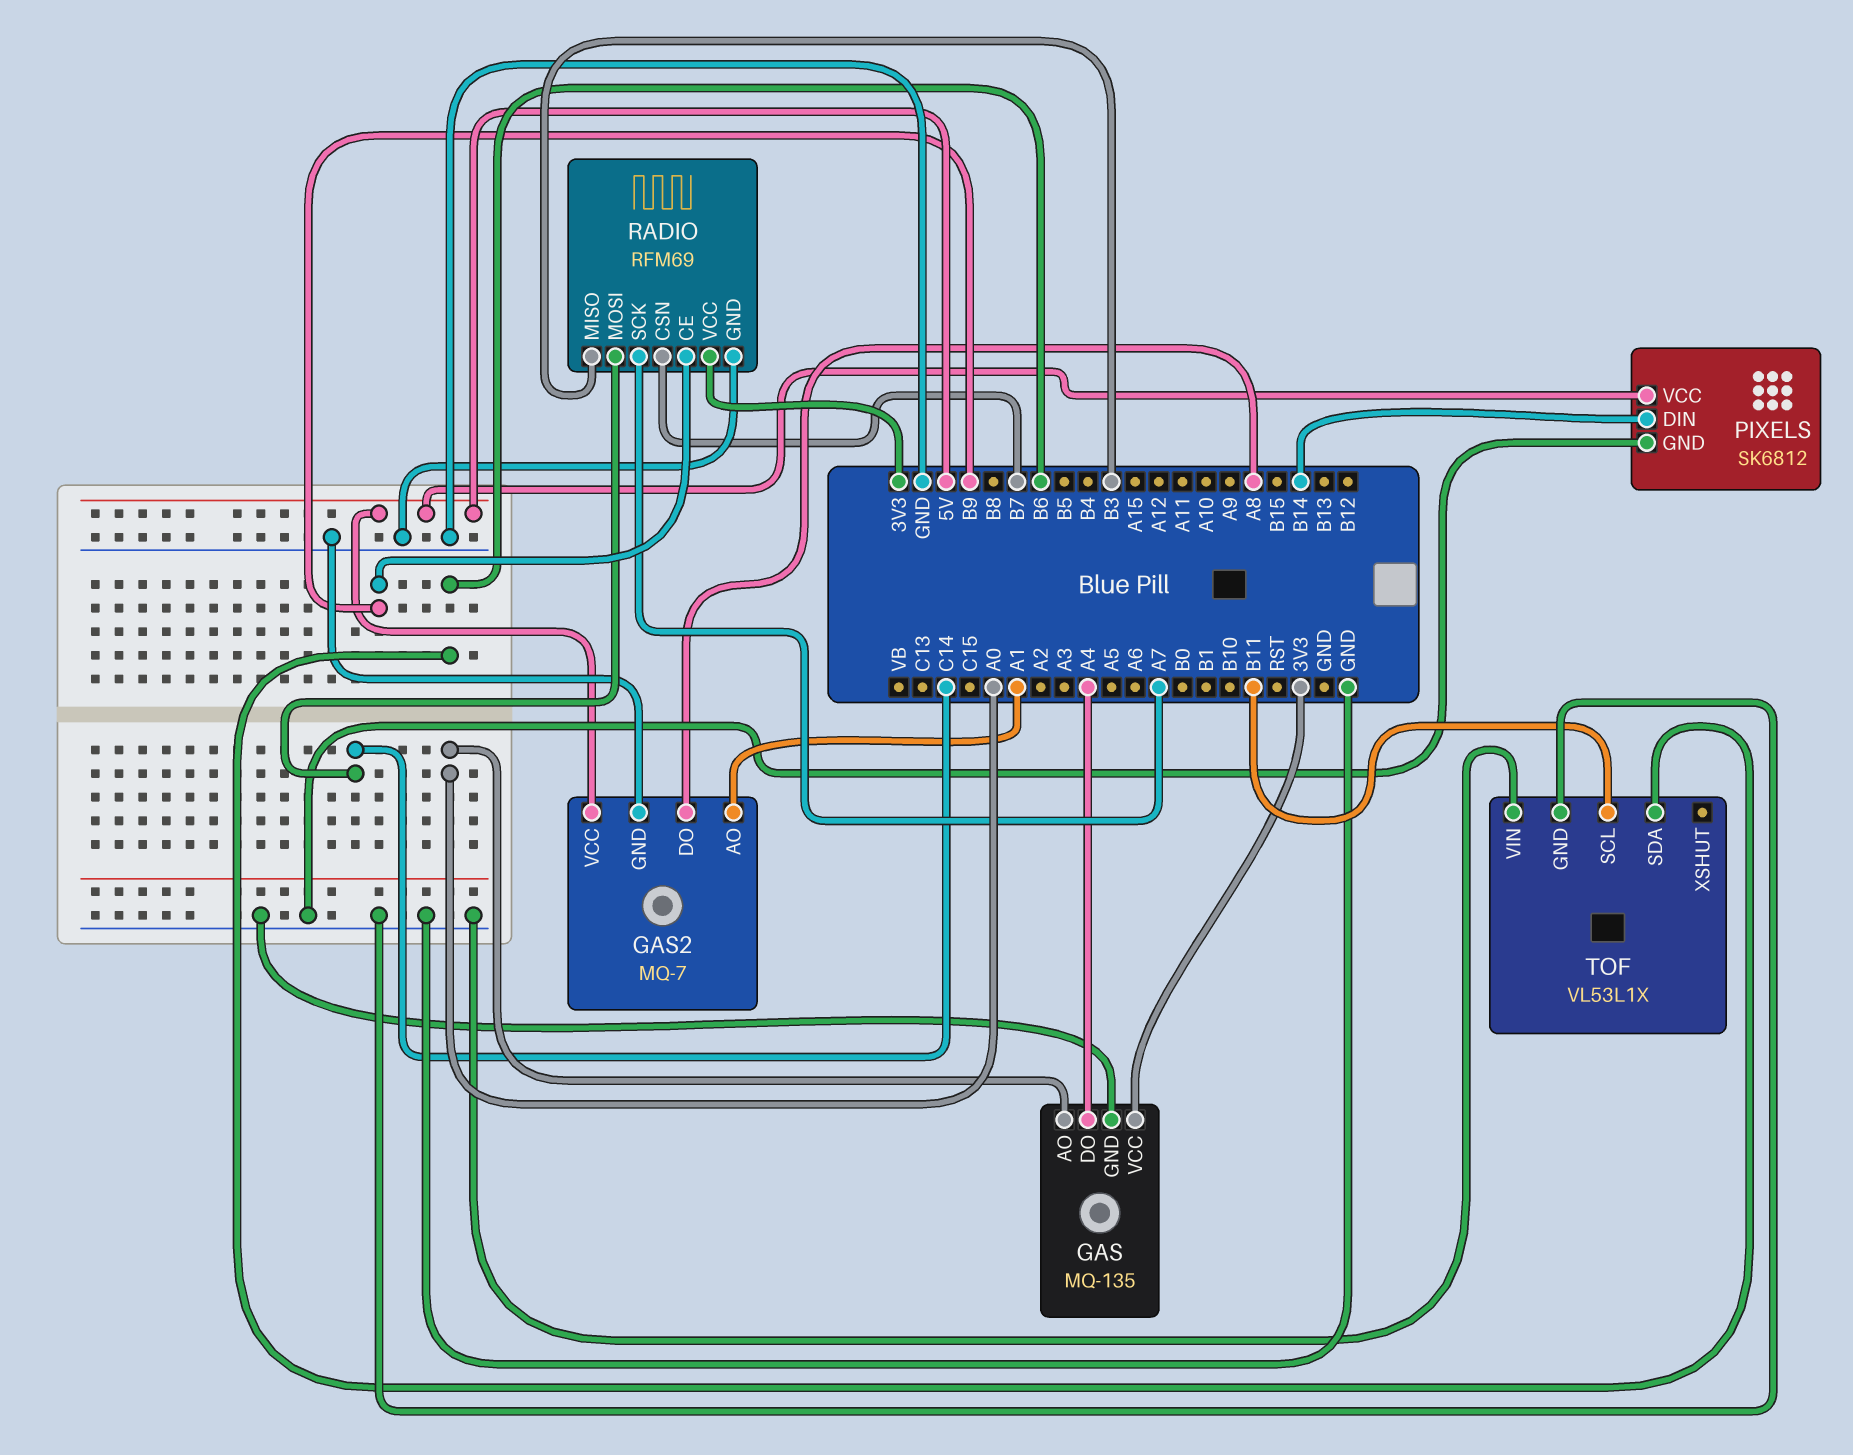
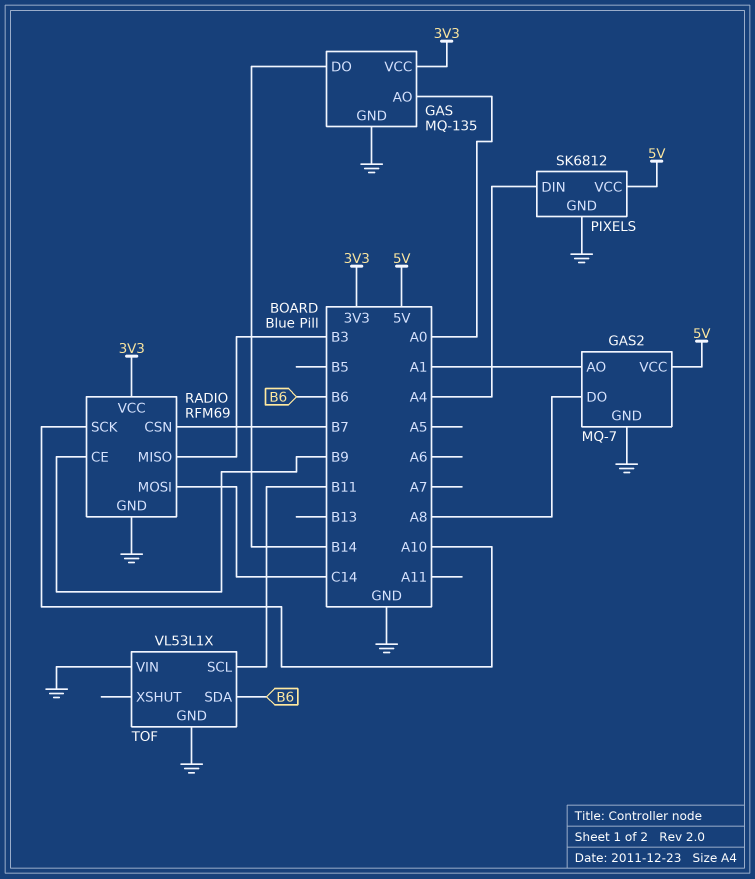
GAS pin DO: A4 -> B14
PIXELS pin DIN: B14 -> A4
RADIO pin SCK: A7 -> A10

